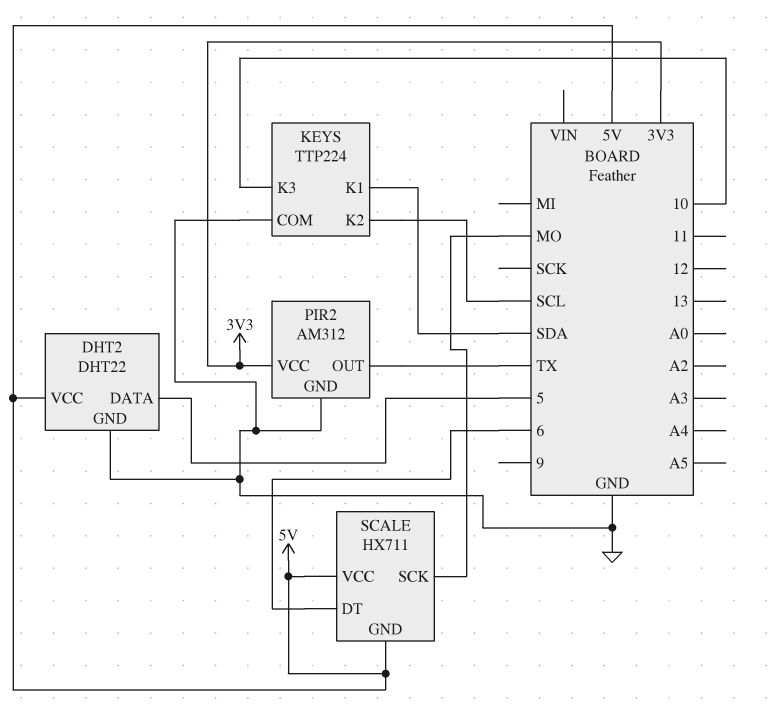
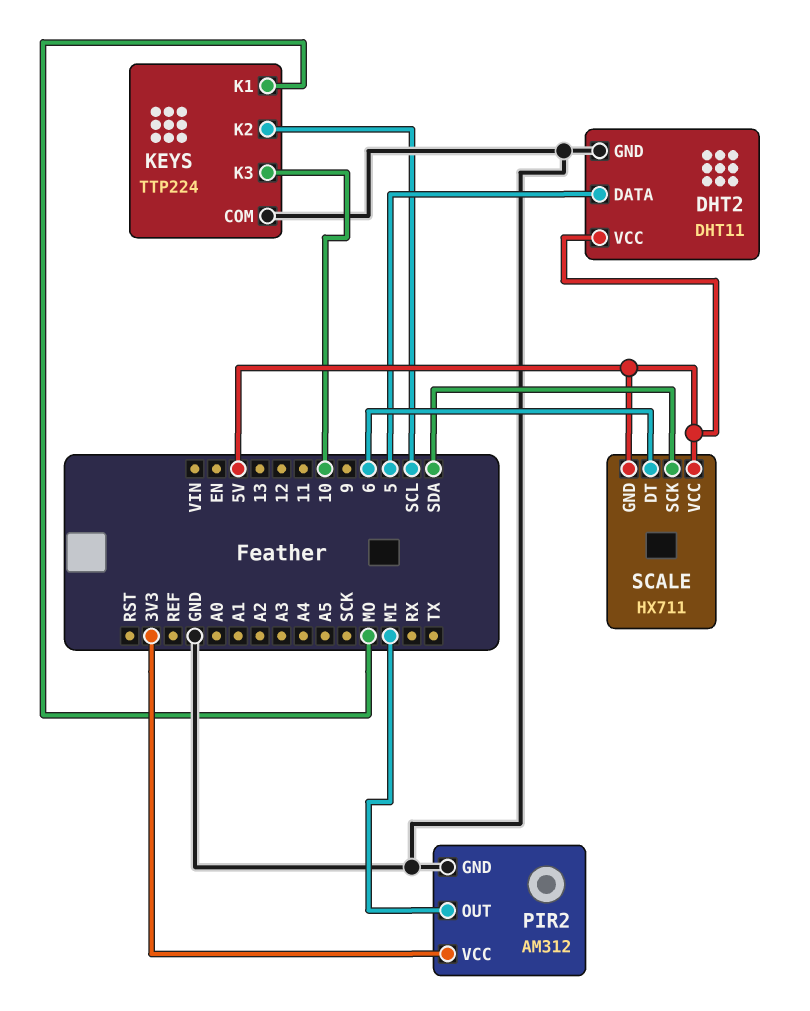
DHT2: DHT22 -> DHT11
KEYS pin K1: SDA -> MO
PIR2 pin OUT: TX -> MI
SCALE pin SCK: MO -> SDA

